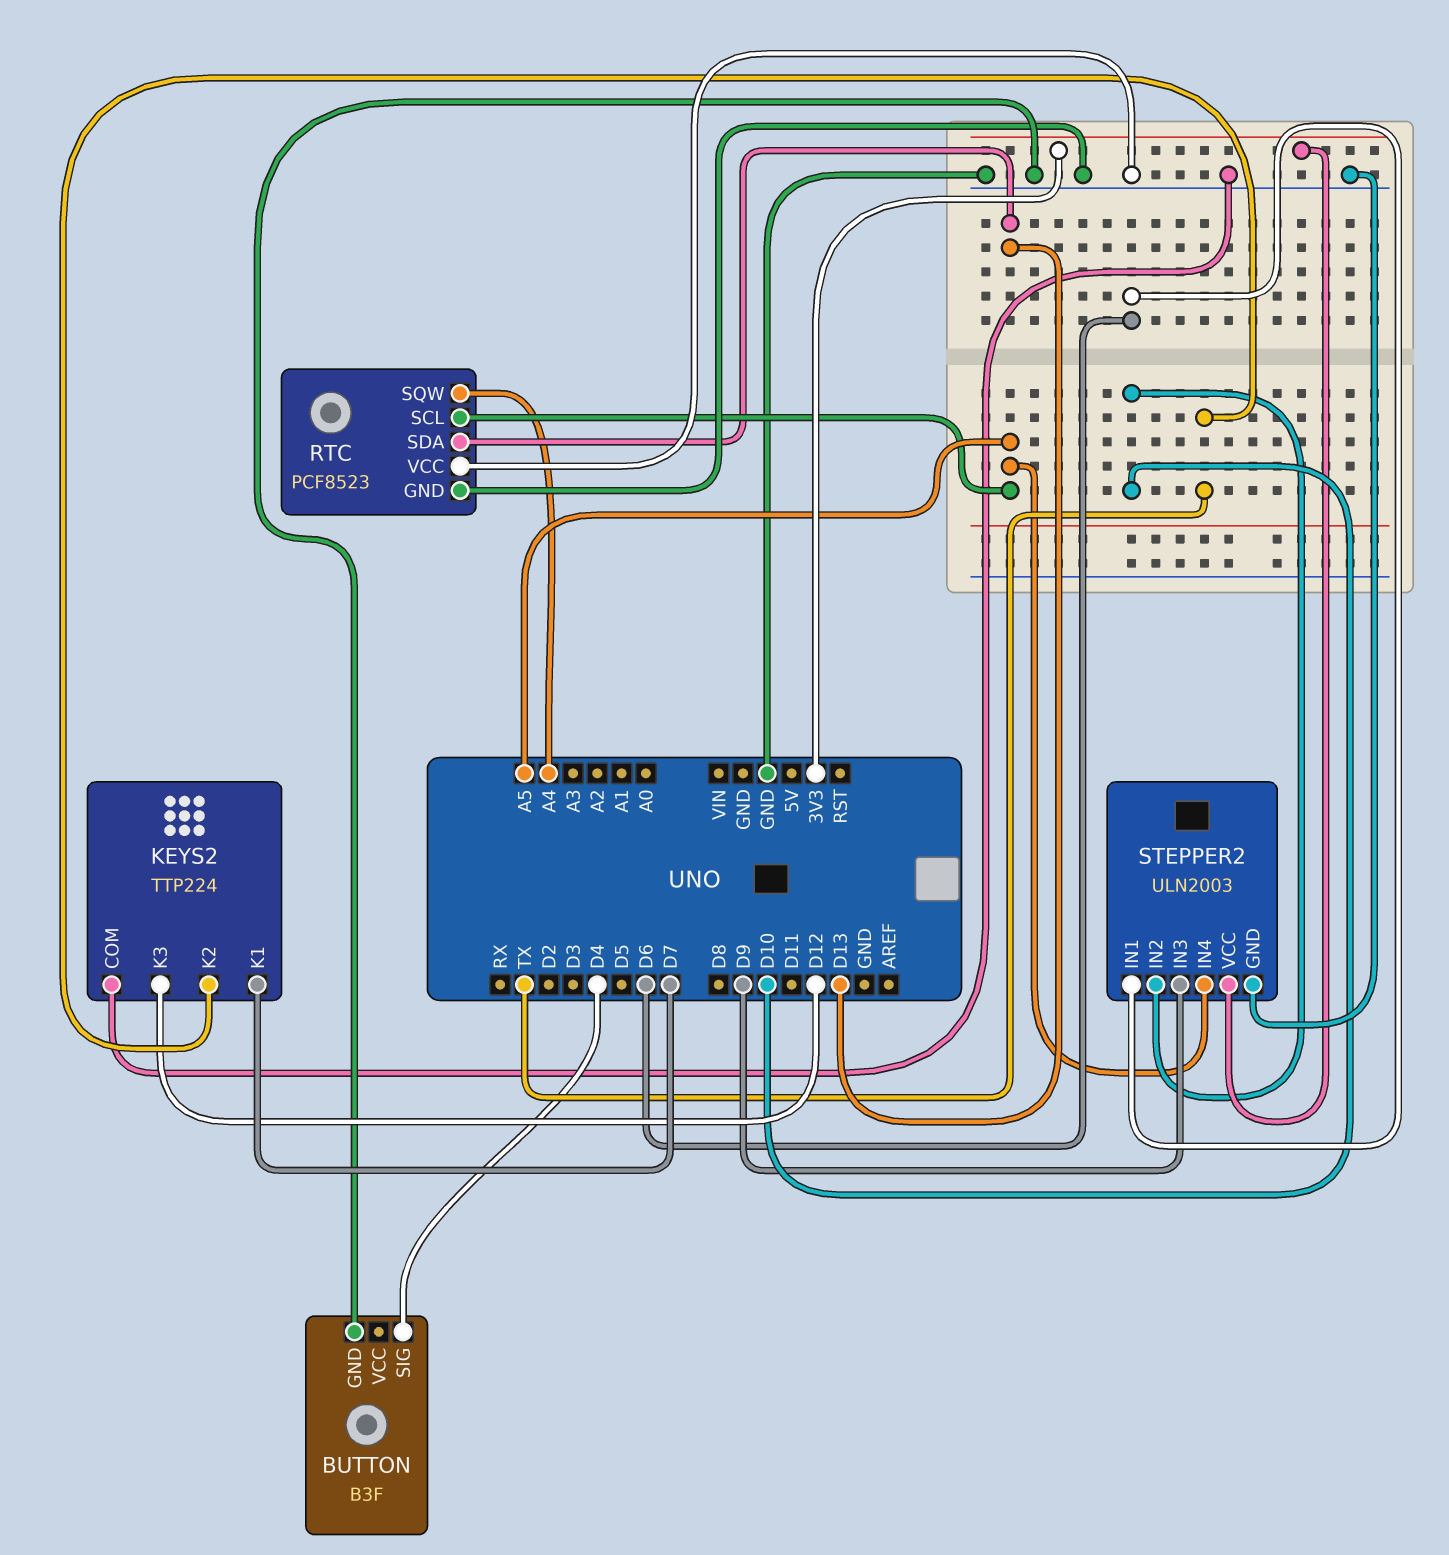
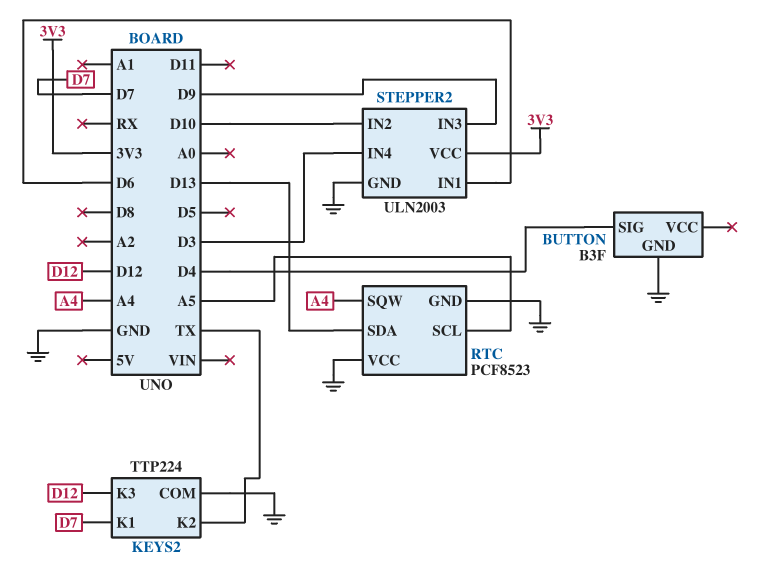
STEPPER2 pin IN4: A5 -> D3

